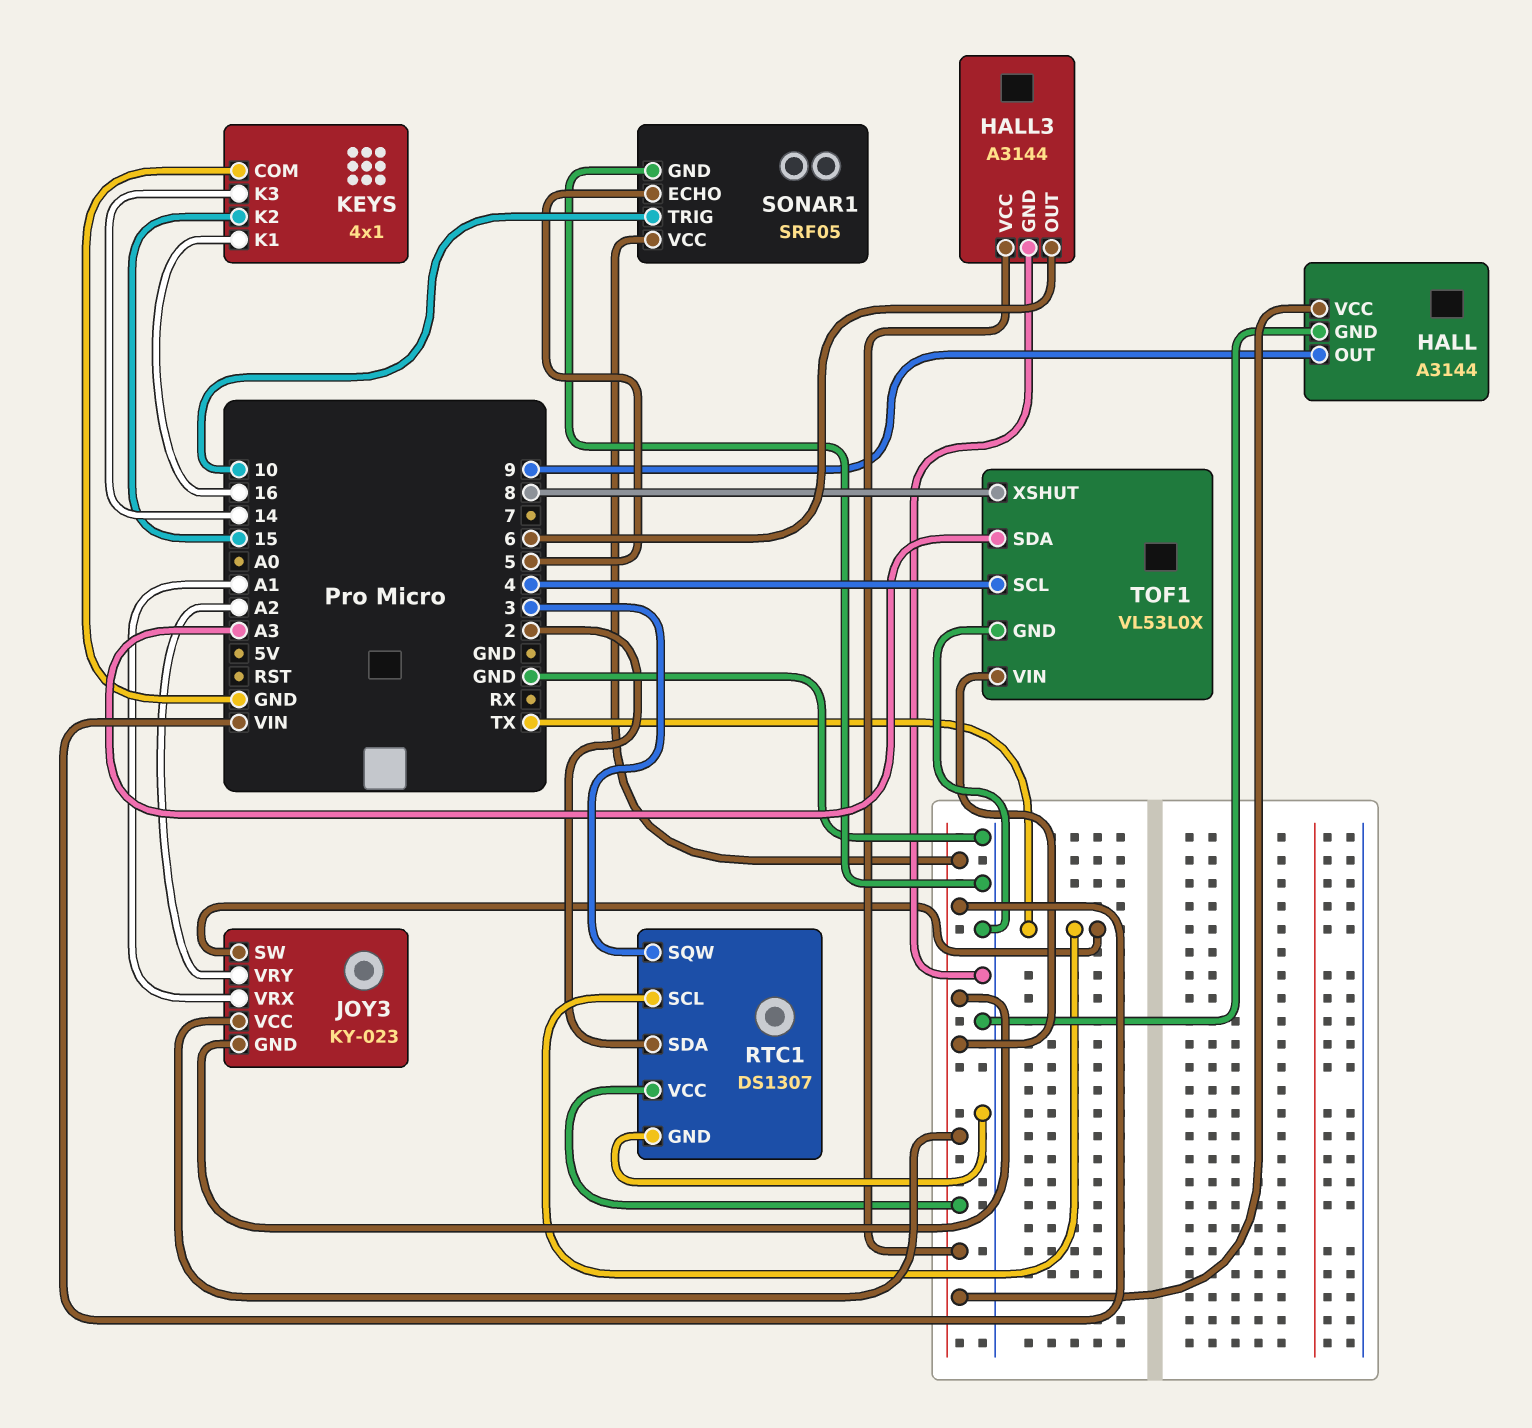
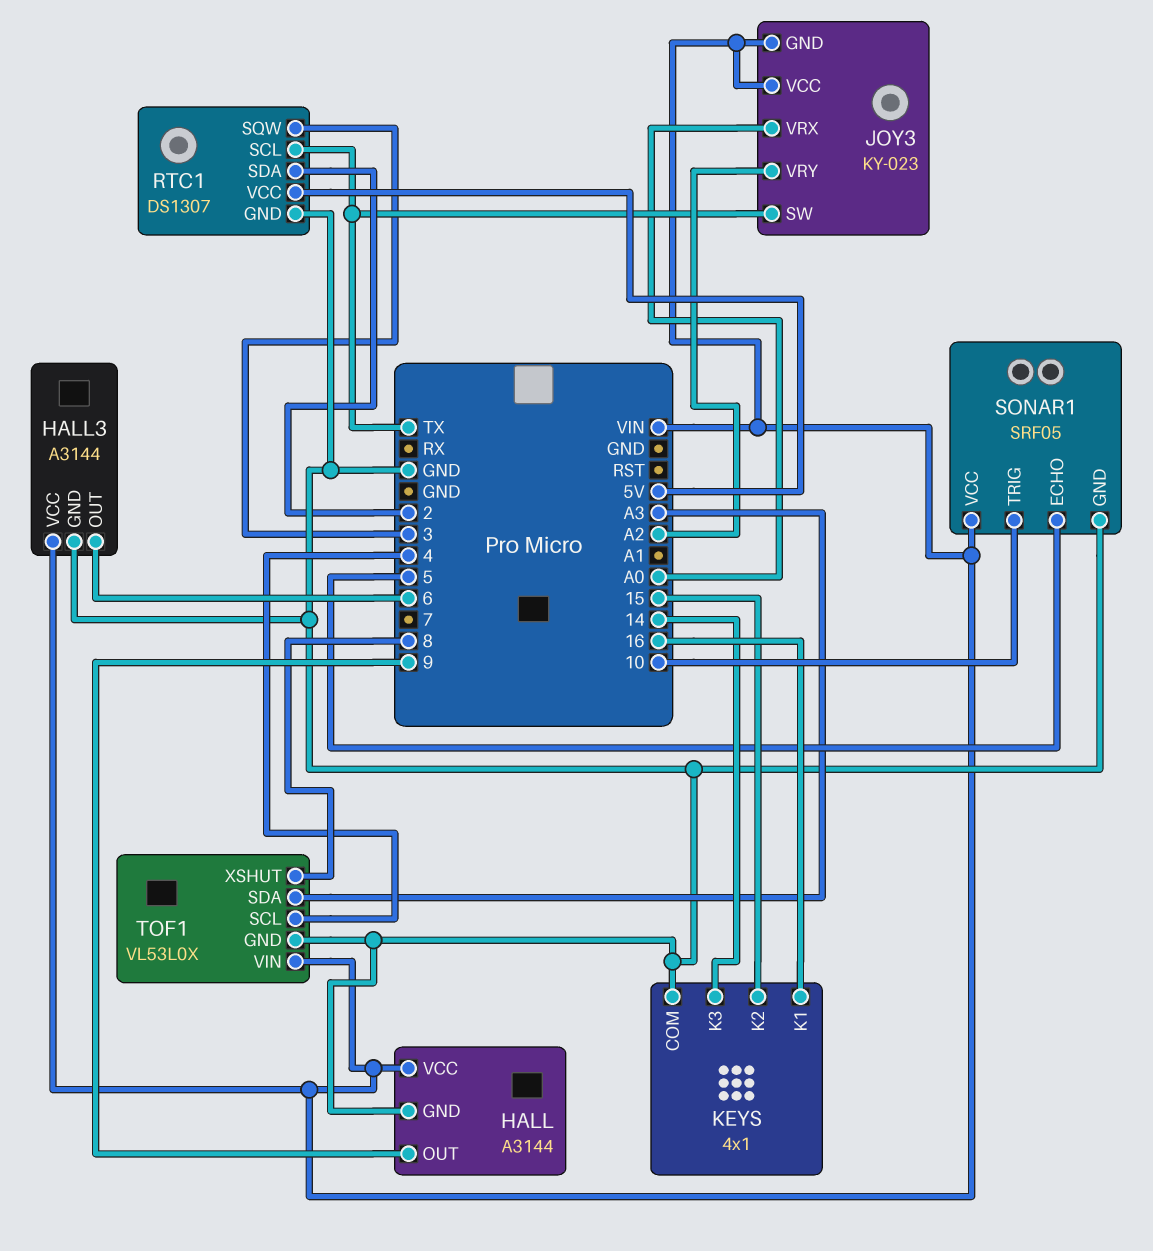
JOY3 pin VRX: A1 -> A0
RTC1 pin VCC: VIN -> 5V

